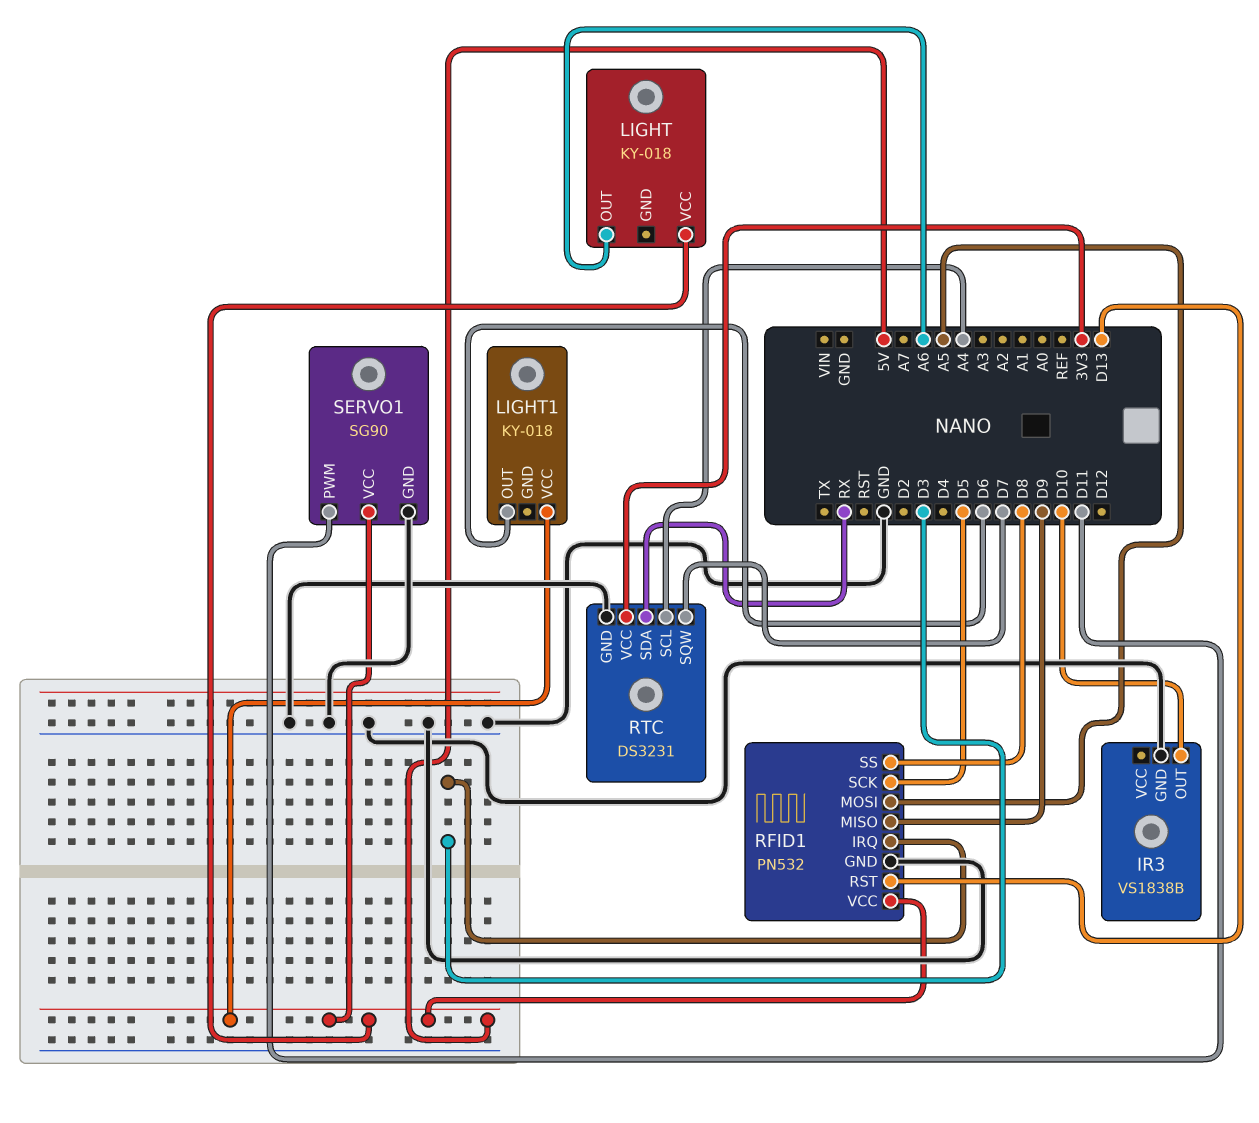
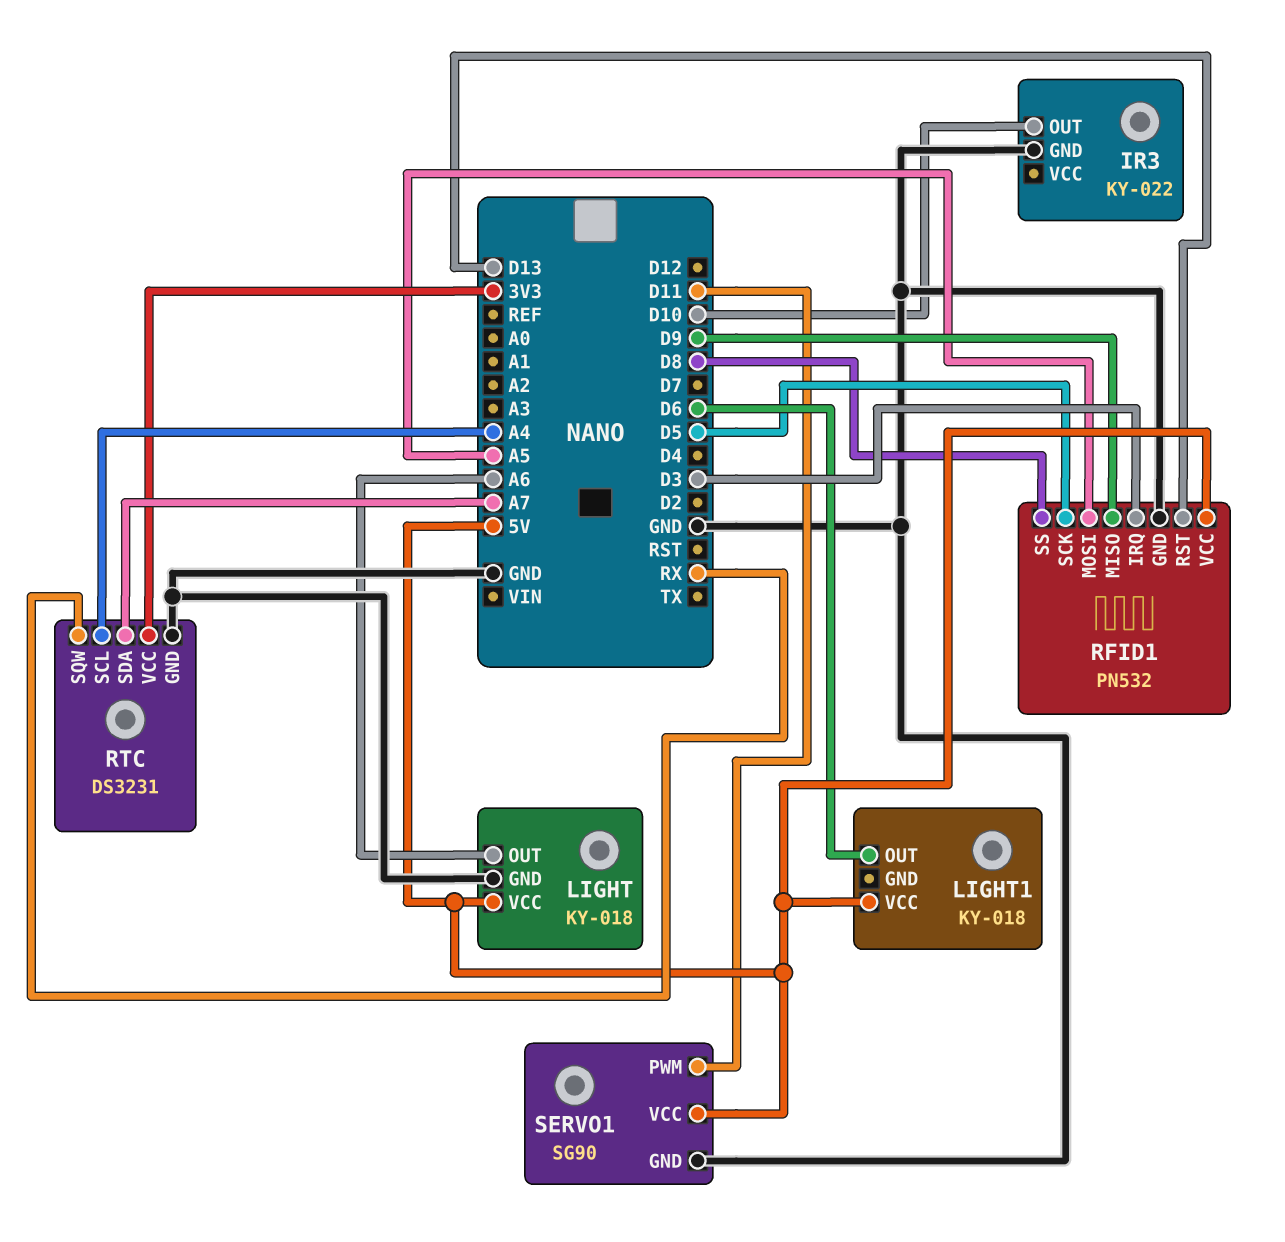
IR3: VS1838B -> KY-022
LIGHT pin GND: none -> GND
RTC pin SDA: RX -> A7
RTC pin SQW: D7 -> RX

